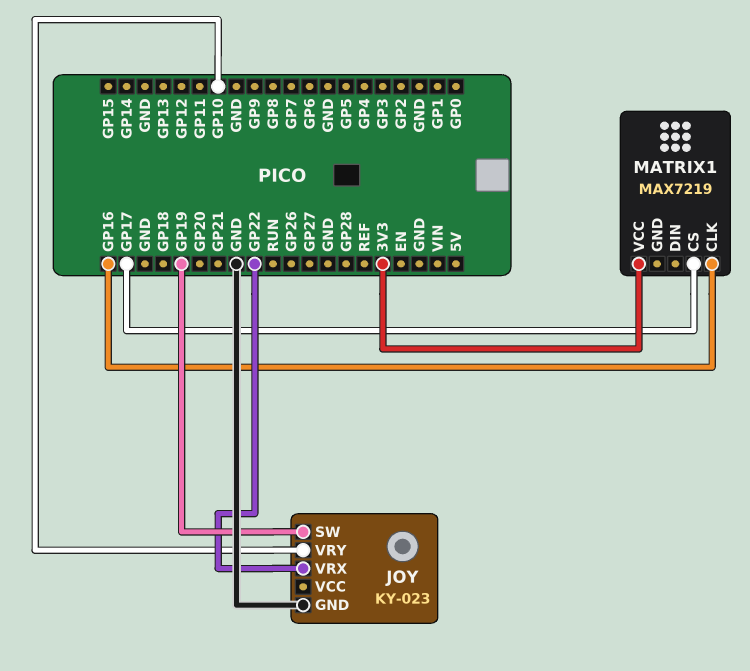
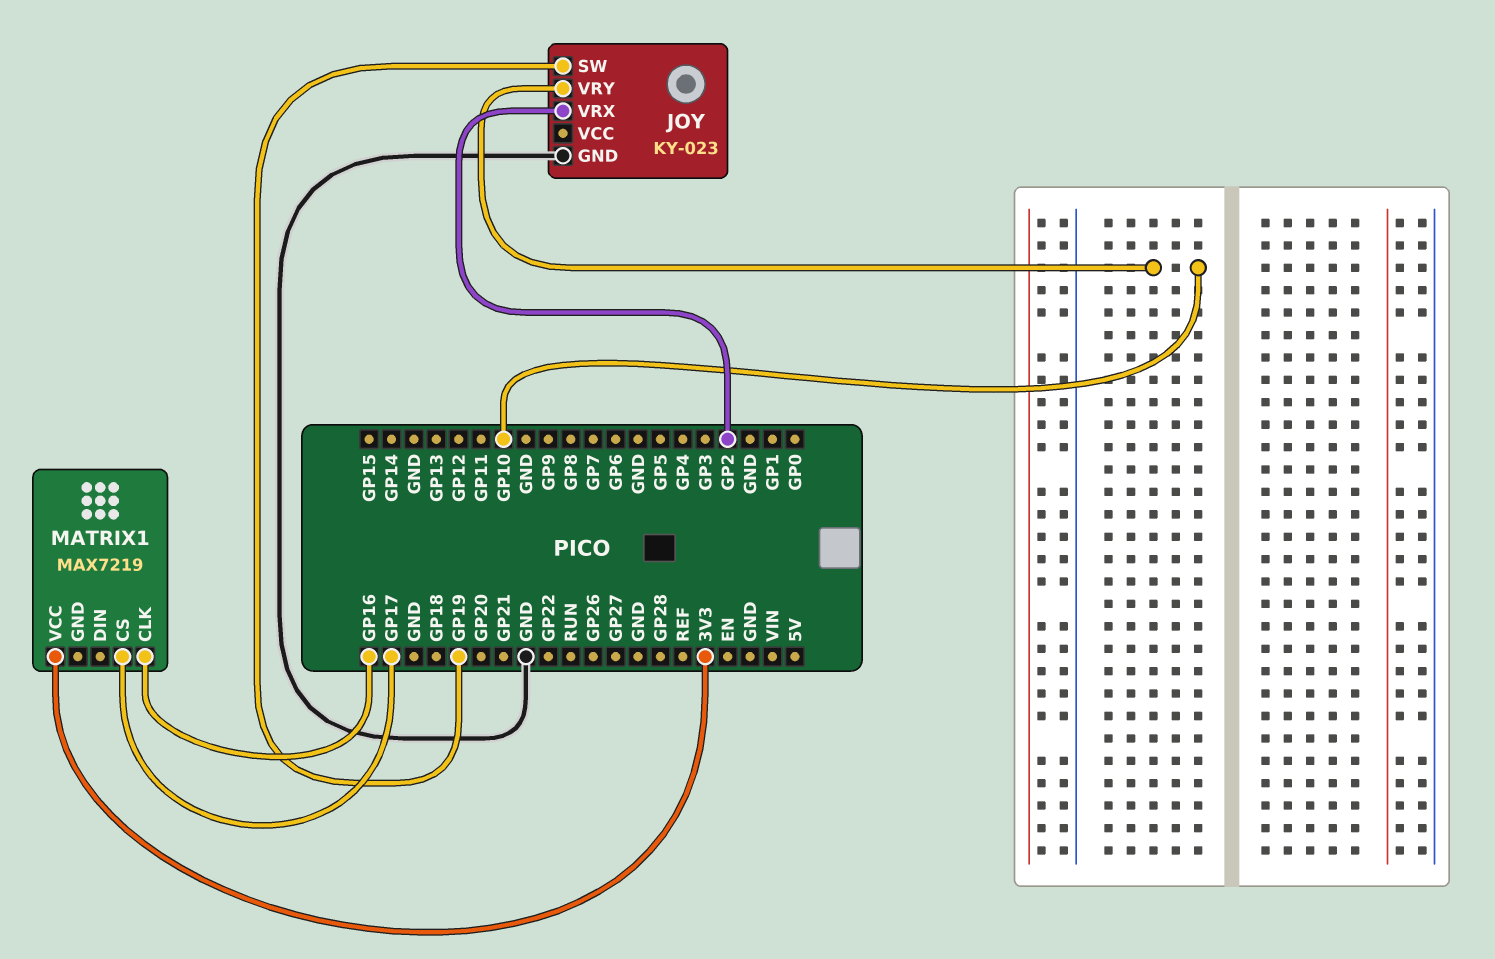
JOY pin VRX: GP22 -> GP2

